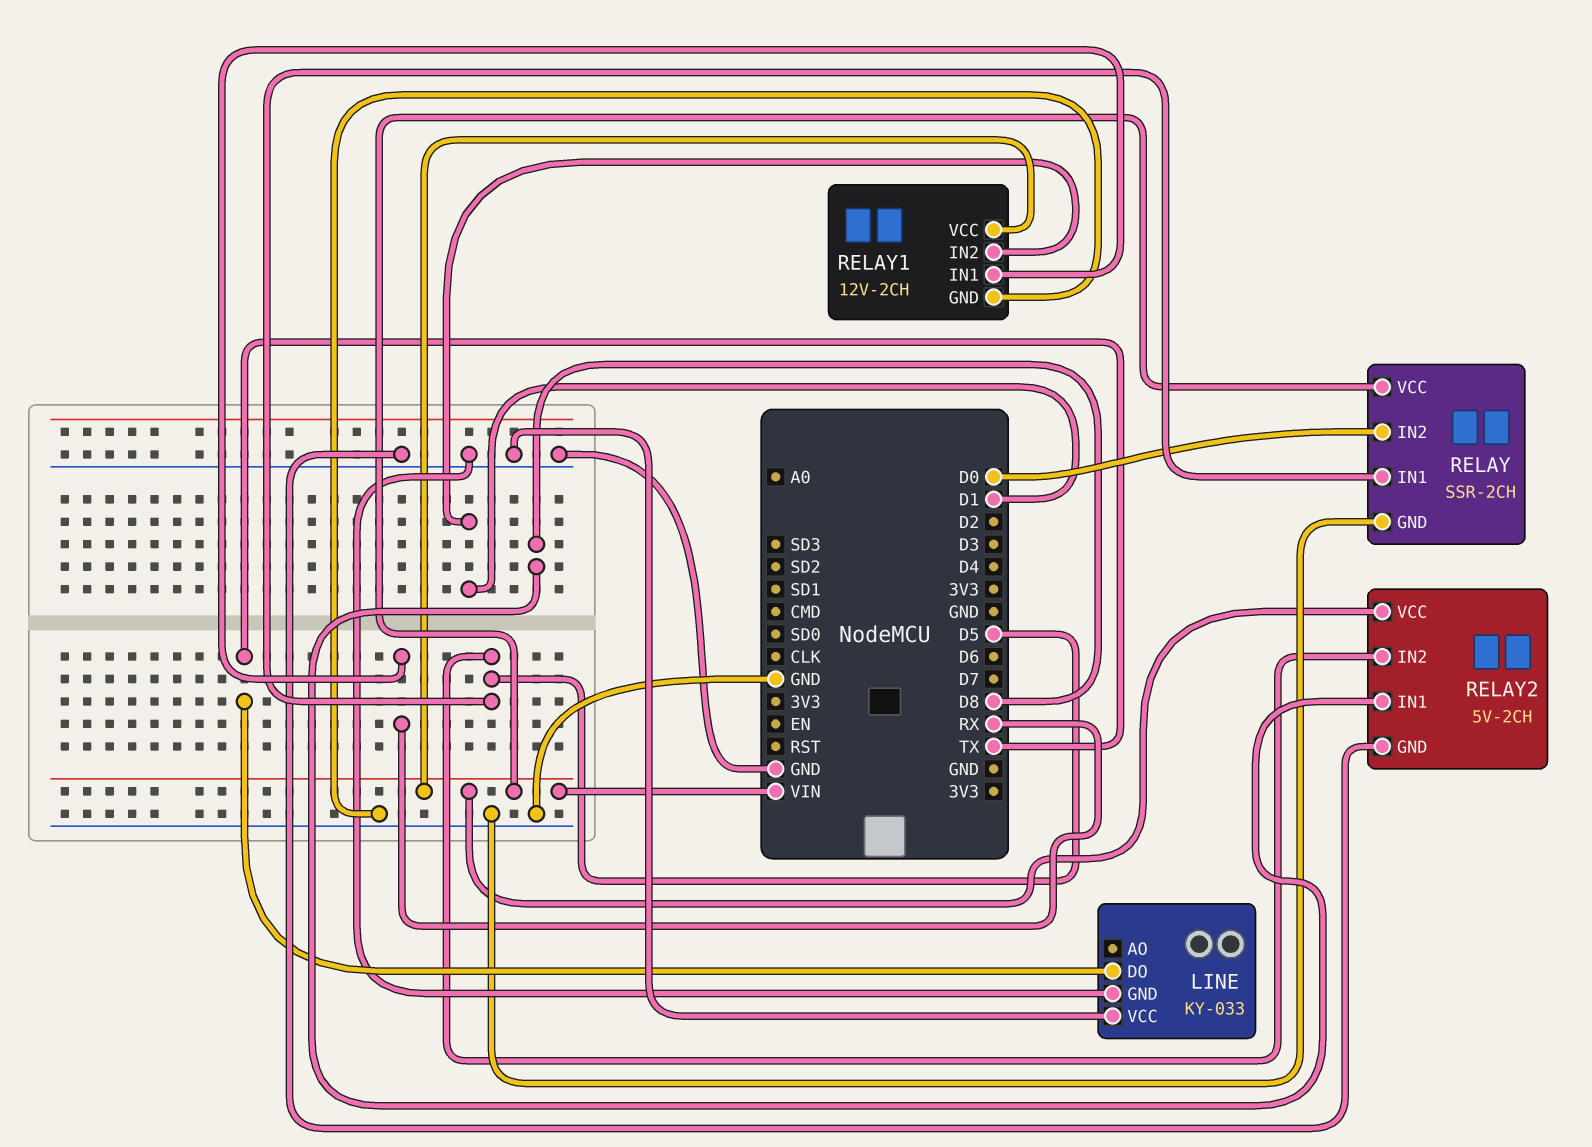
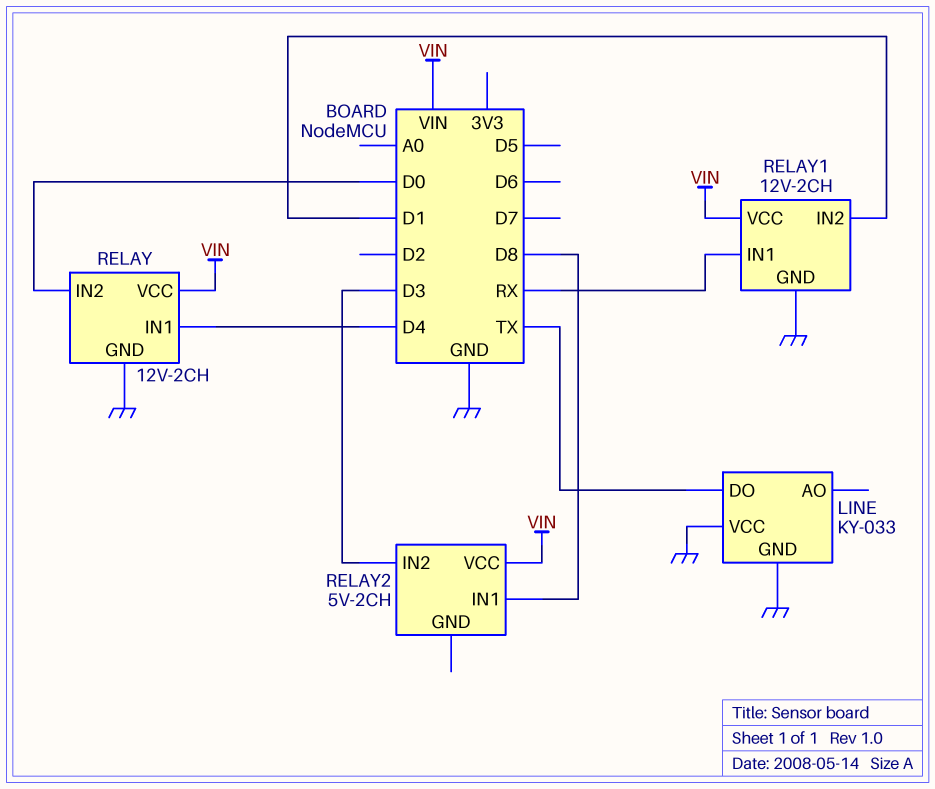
RELAY: SSR-2CH -> 12V-2CH
RELAY pin IN1: D5 -> D4
RELAY2 pin GND: GND -> none
RELAY2 pin IN2: D5 -> D3

